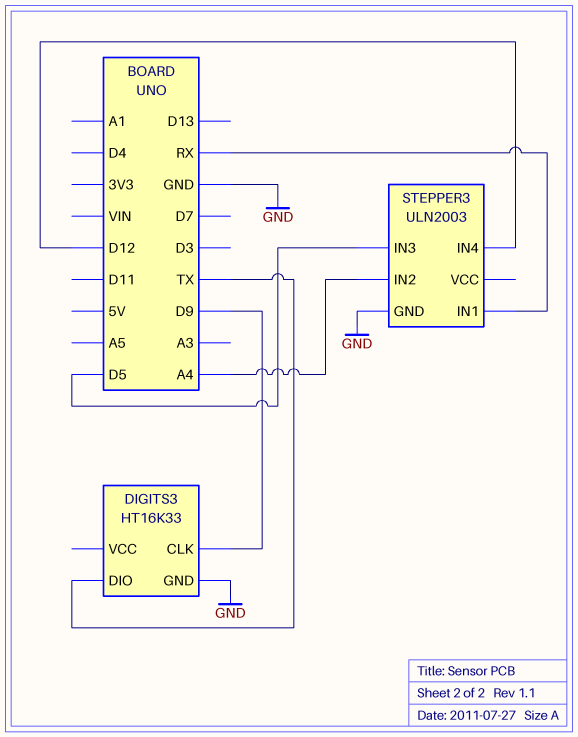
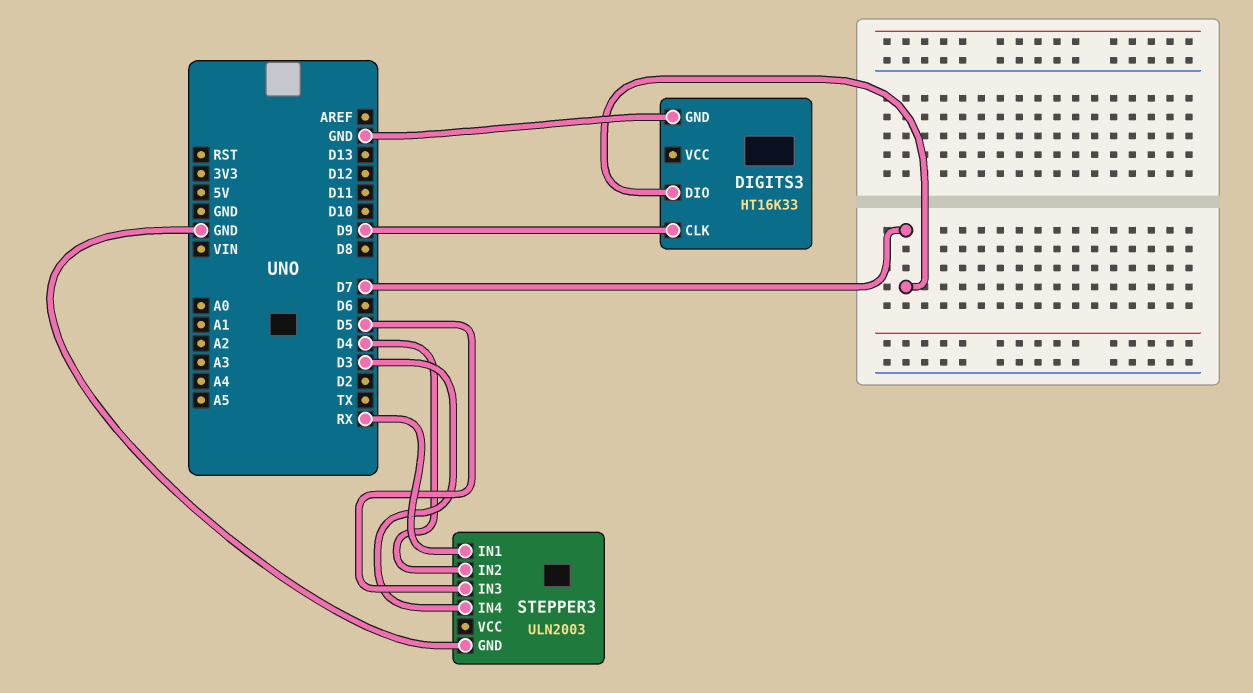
DIGITS3 pin DIO: TX -> D7
STEPPER3 pin IN2: A4 -> D4
STEPPER3 pin IN4: D12 -> D3

